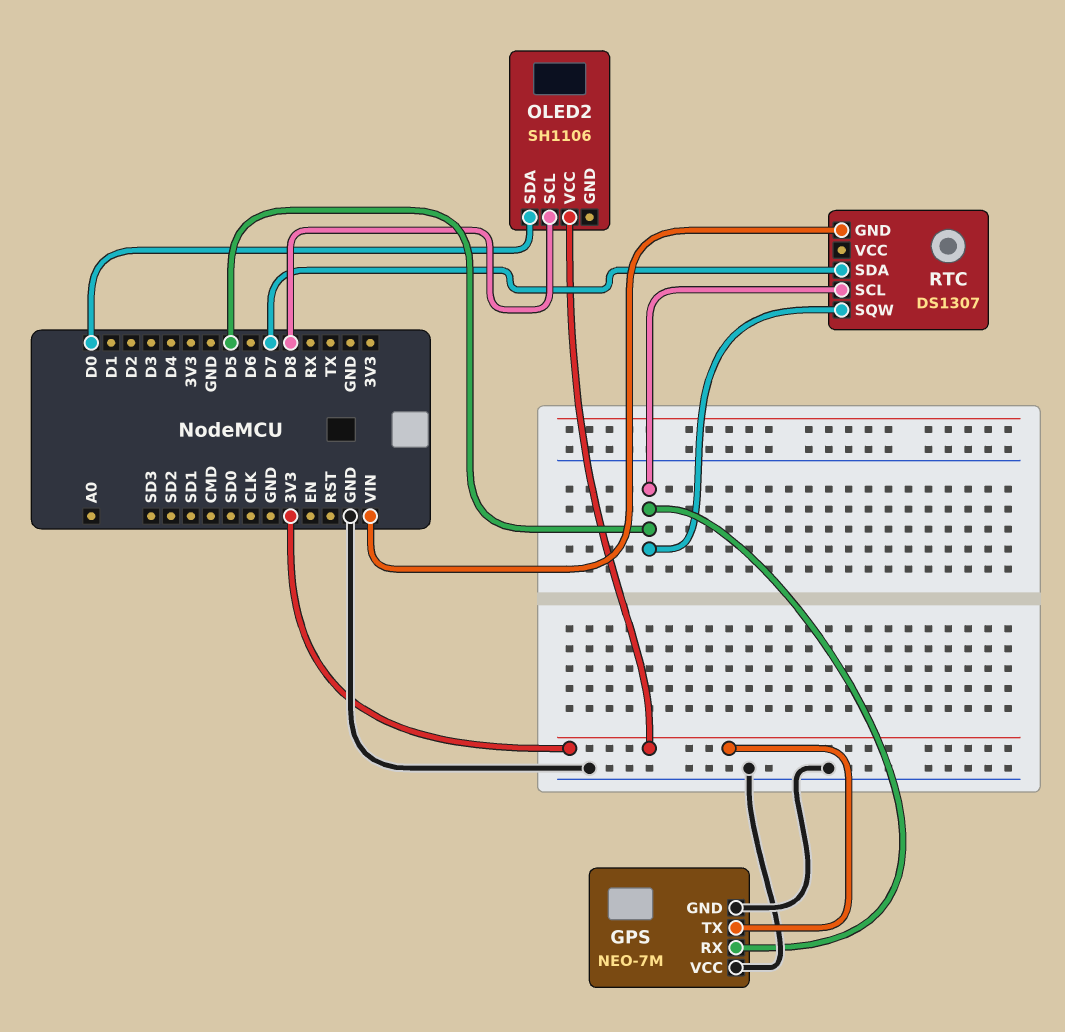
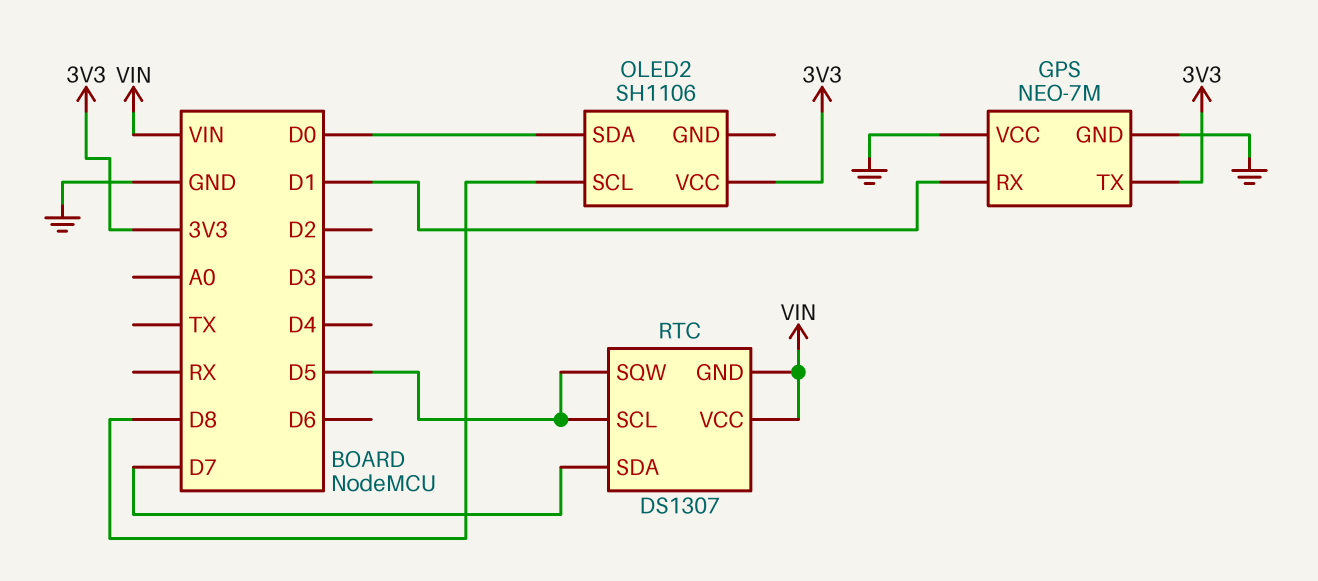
GPS pin RX: D5 -> D1
RTC pin VCC: none -> VIN

